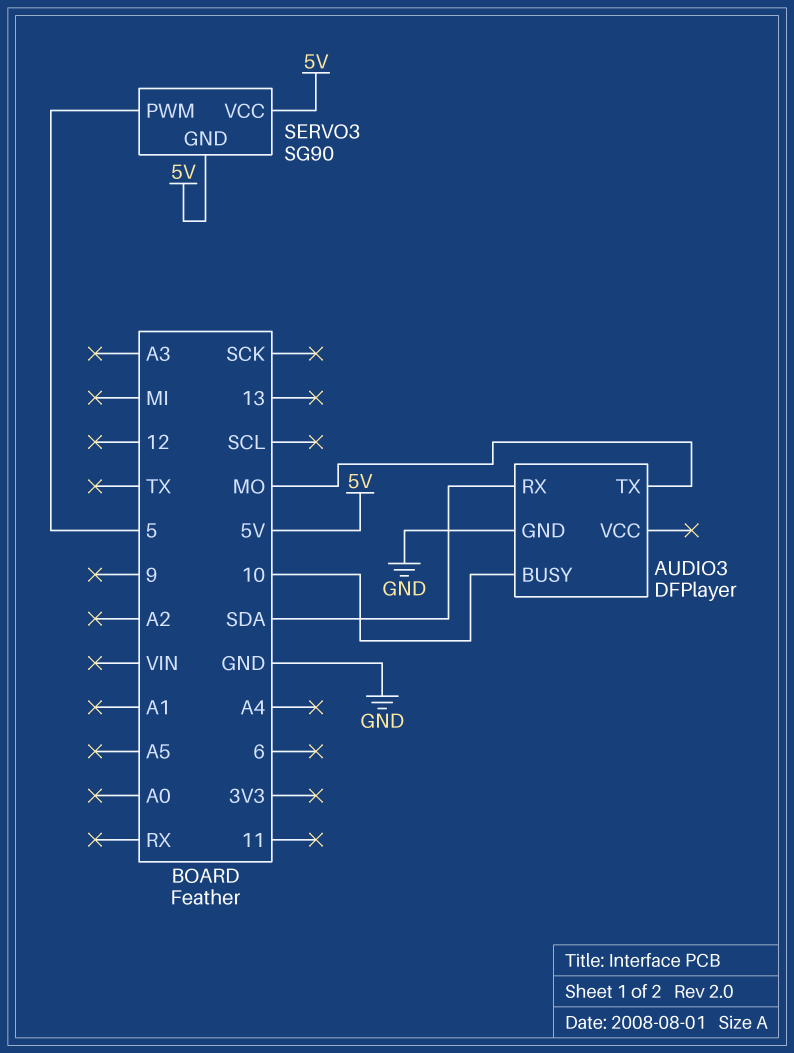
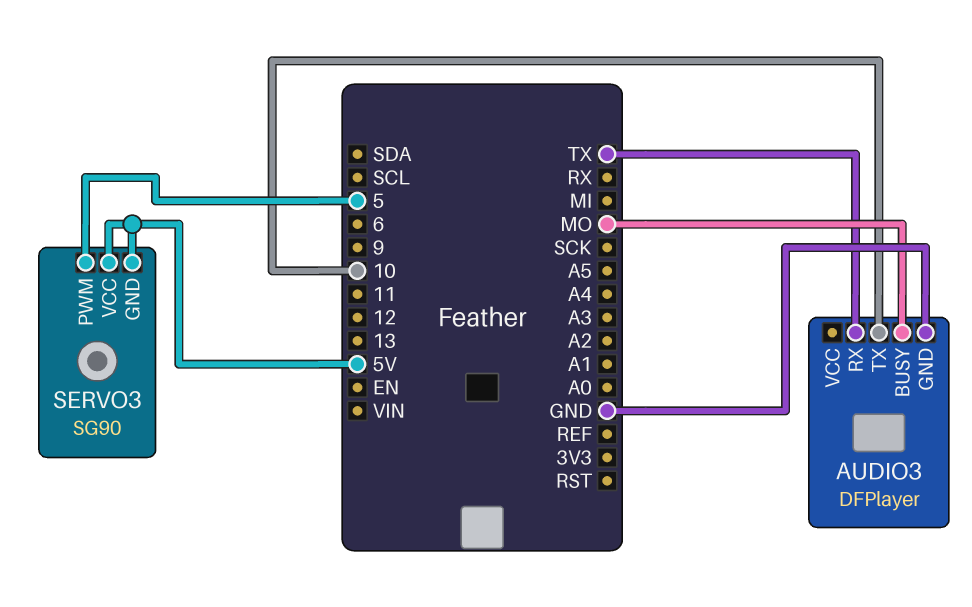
AUDIO3 pin BUSY: 10 -> MO
AUDIO3 pin RX: SDA -> TX
AUDIO3 pin TX: MO -> 10

